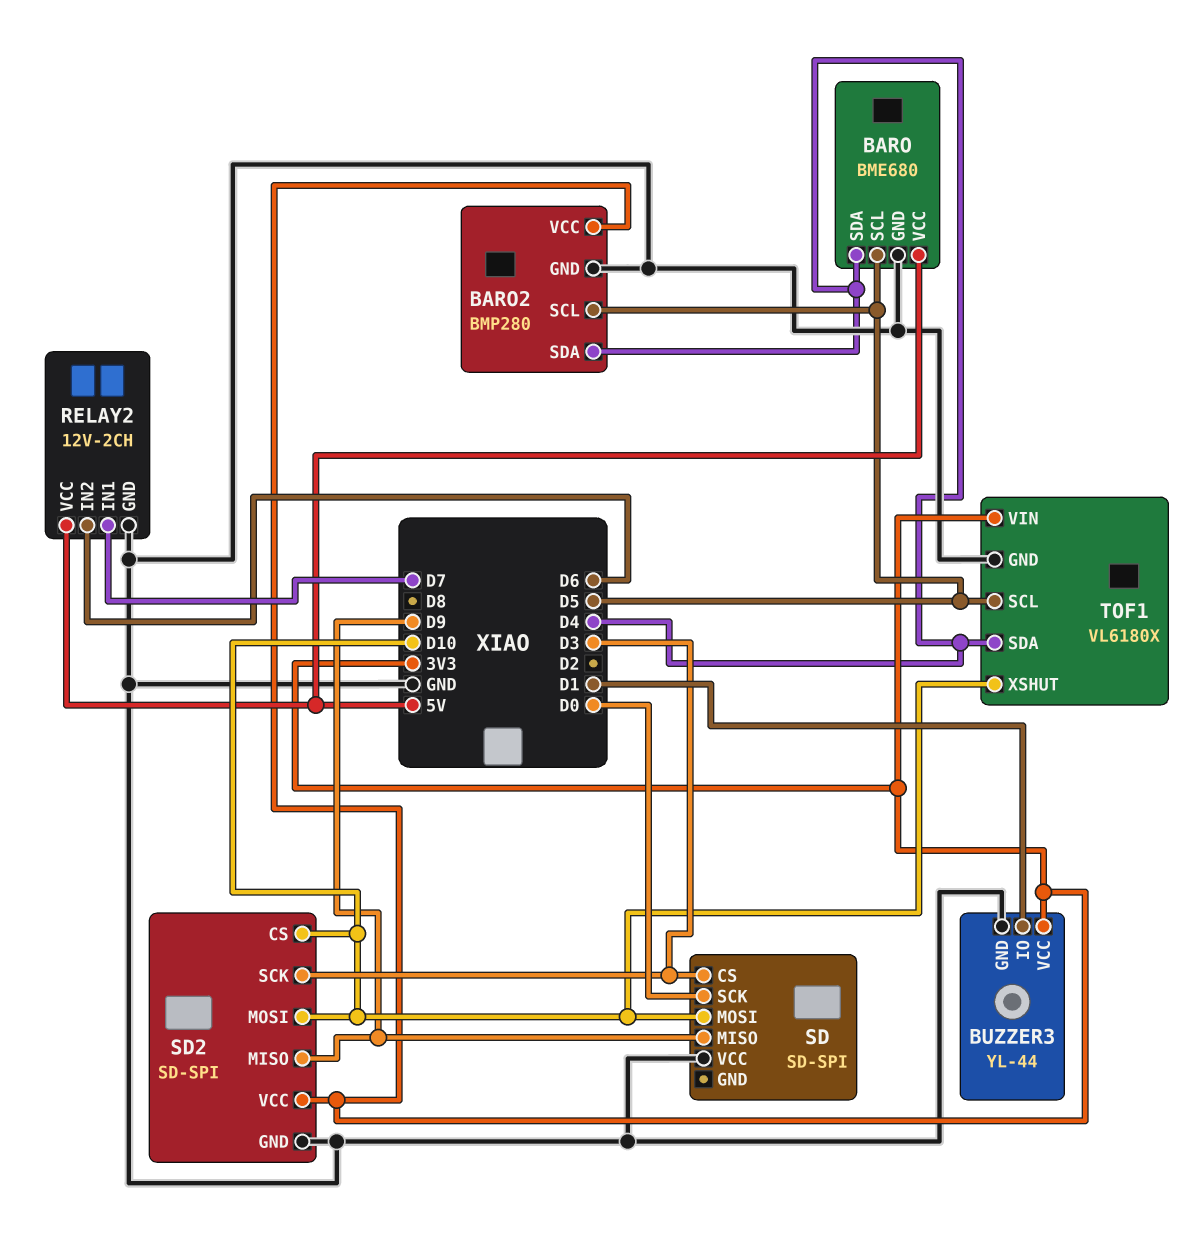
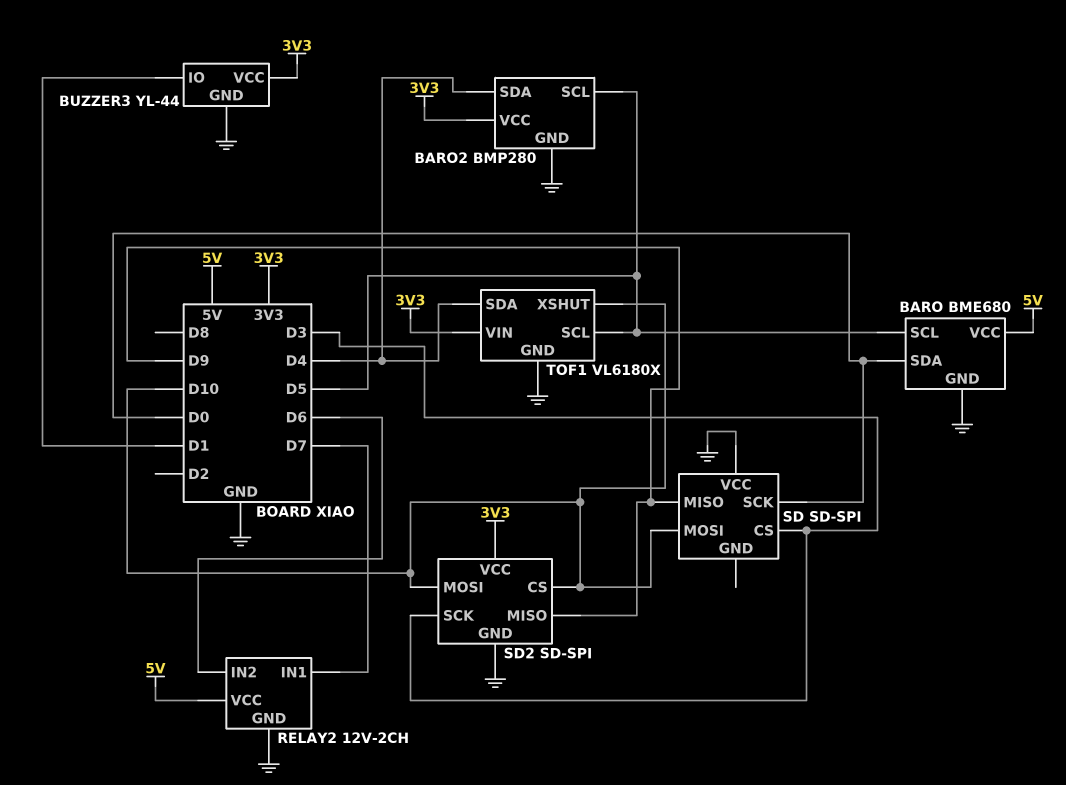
BARO pin SDA: D4 -> D0

